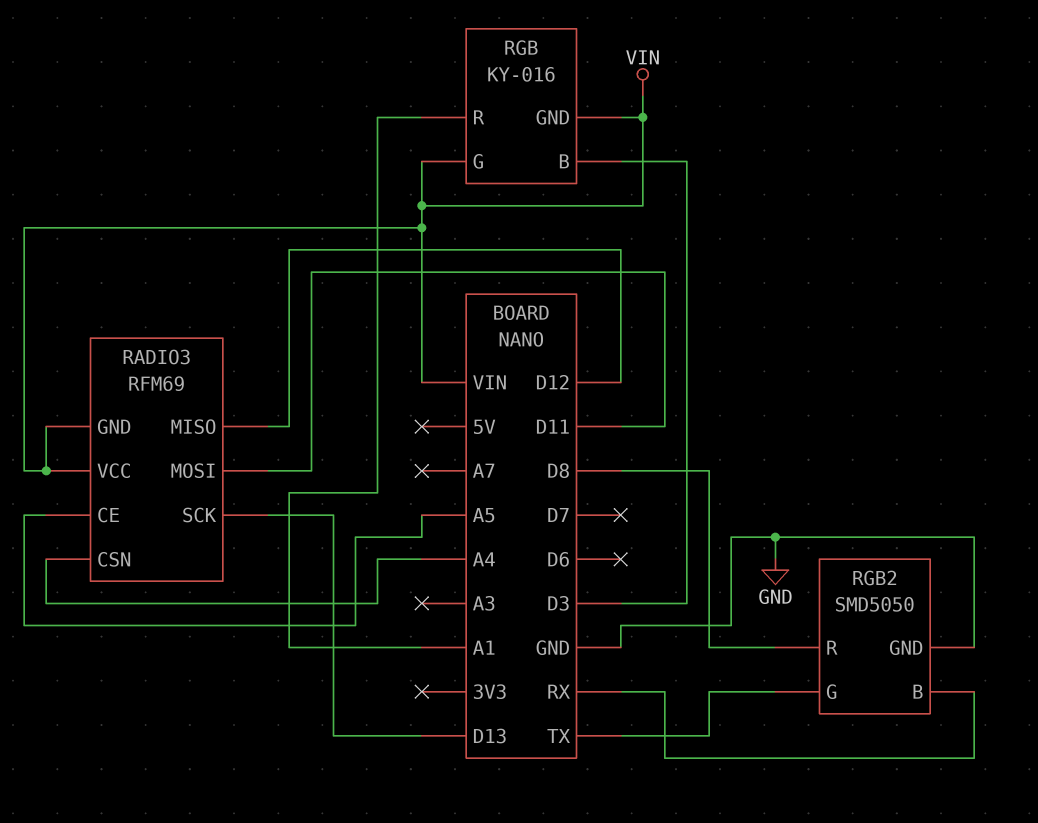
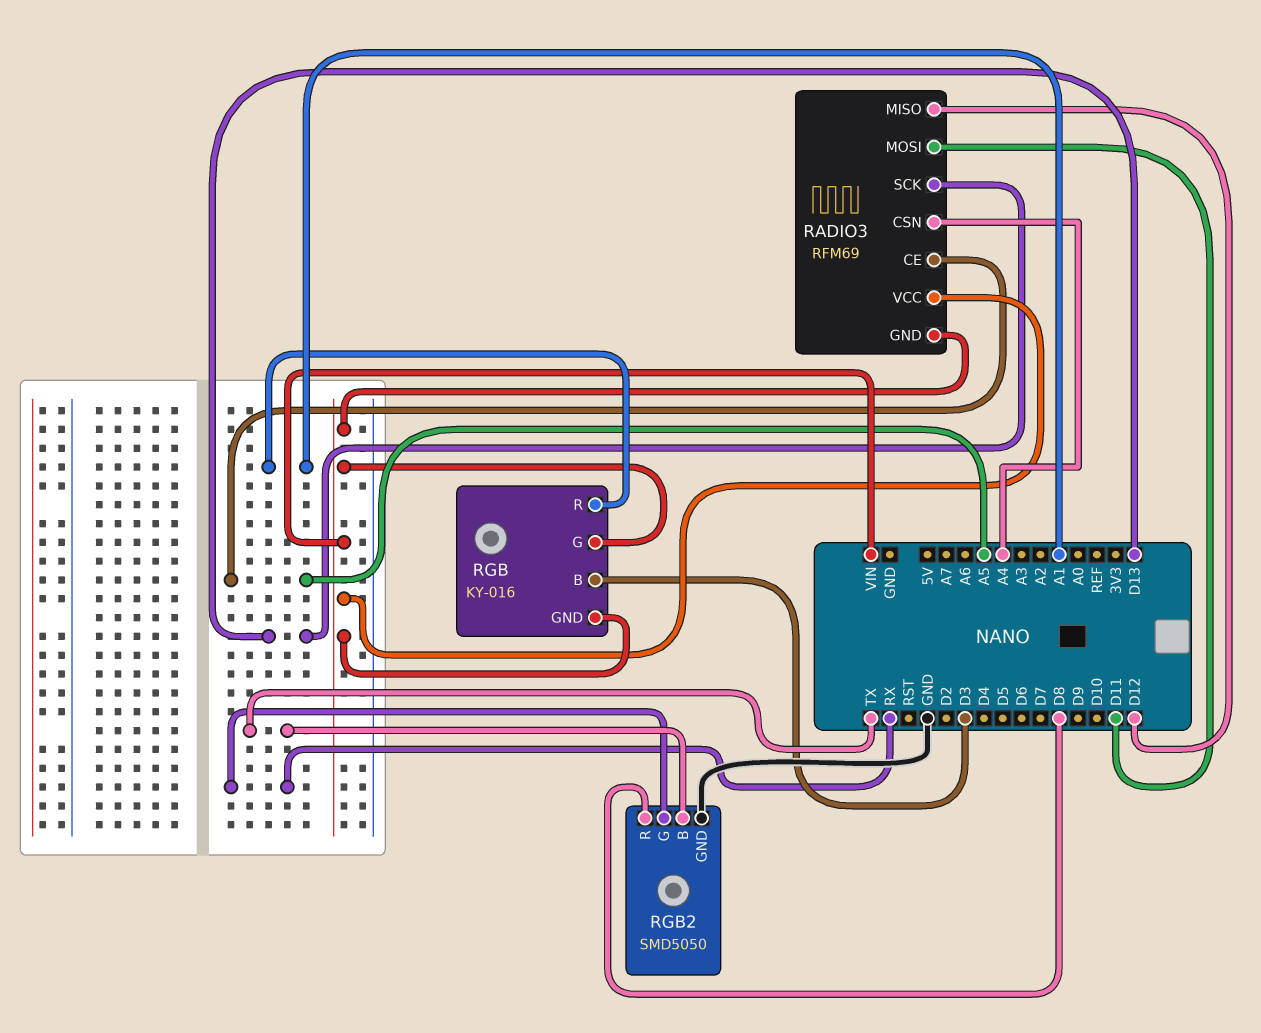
RGB2 pin B: RX -> TX
RGB2 pin G: TX -> RX

